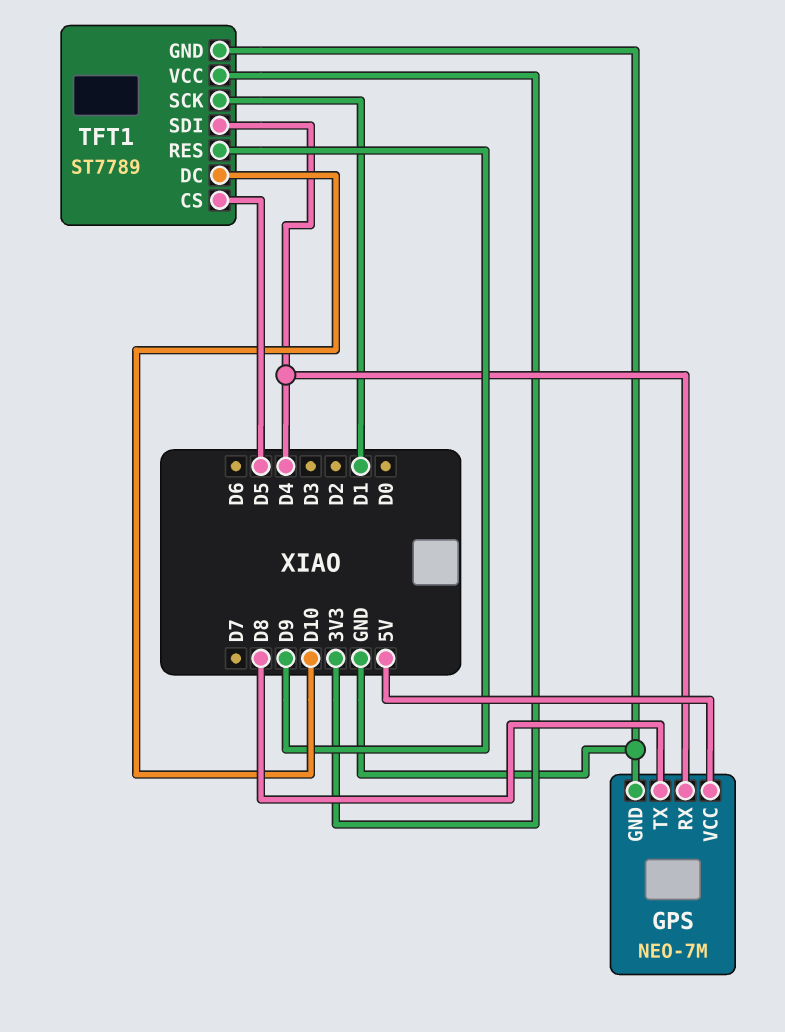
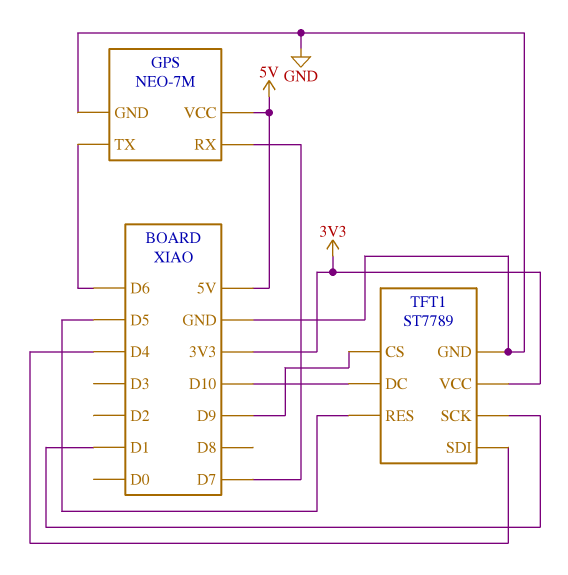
GPS pin RX: D4 -> D7
GPS pin TX: D8 -> D6
TFT1 pin CS: D5 -> D9
TFT1 pin RES: D9 -> D5

